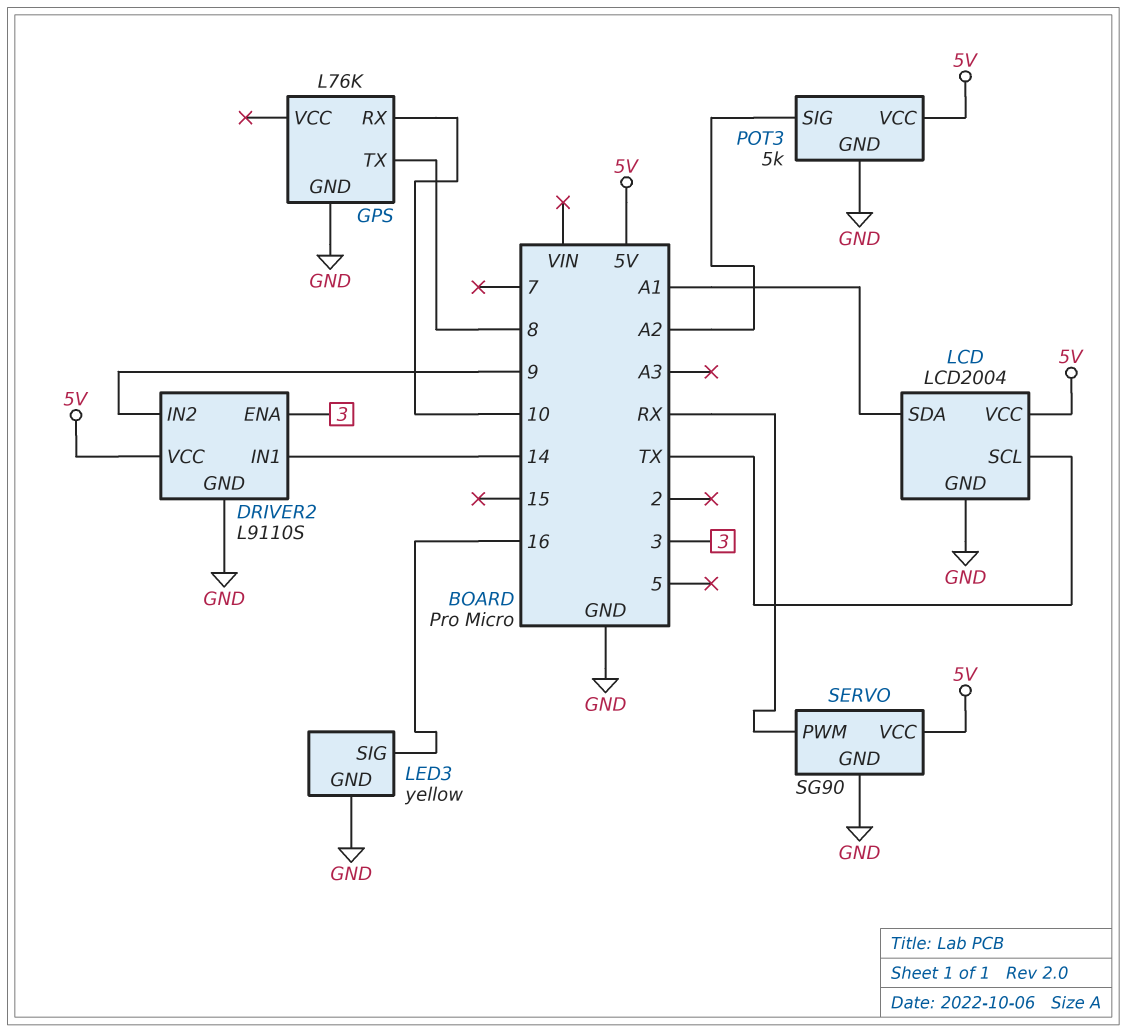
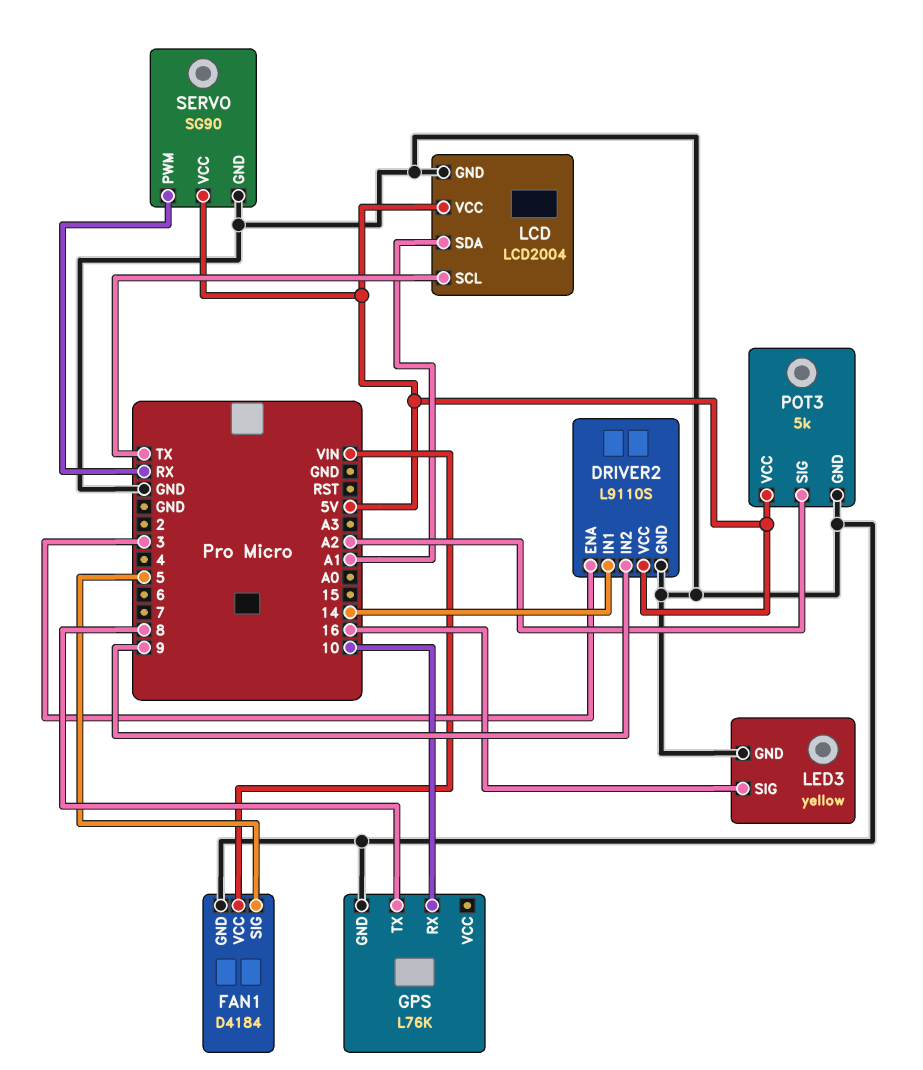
FAN1: none -> D4184
FAN1 pin GND: none -> GND
FAN1 pin SIG: none -> 5
FAN1 pin VCC: none -> VIN

